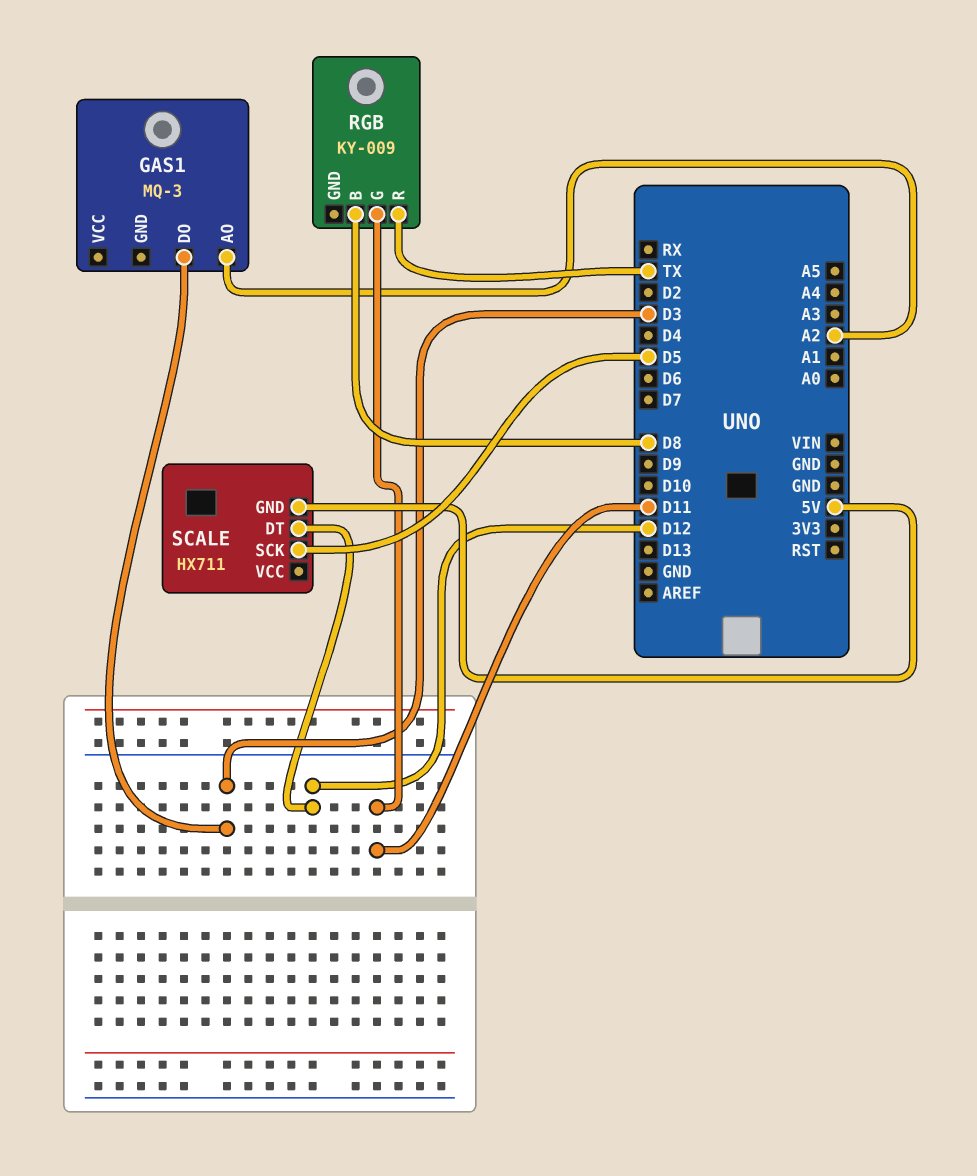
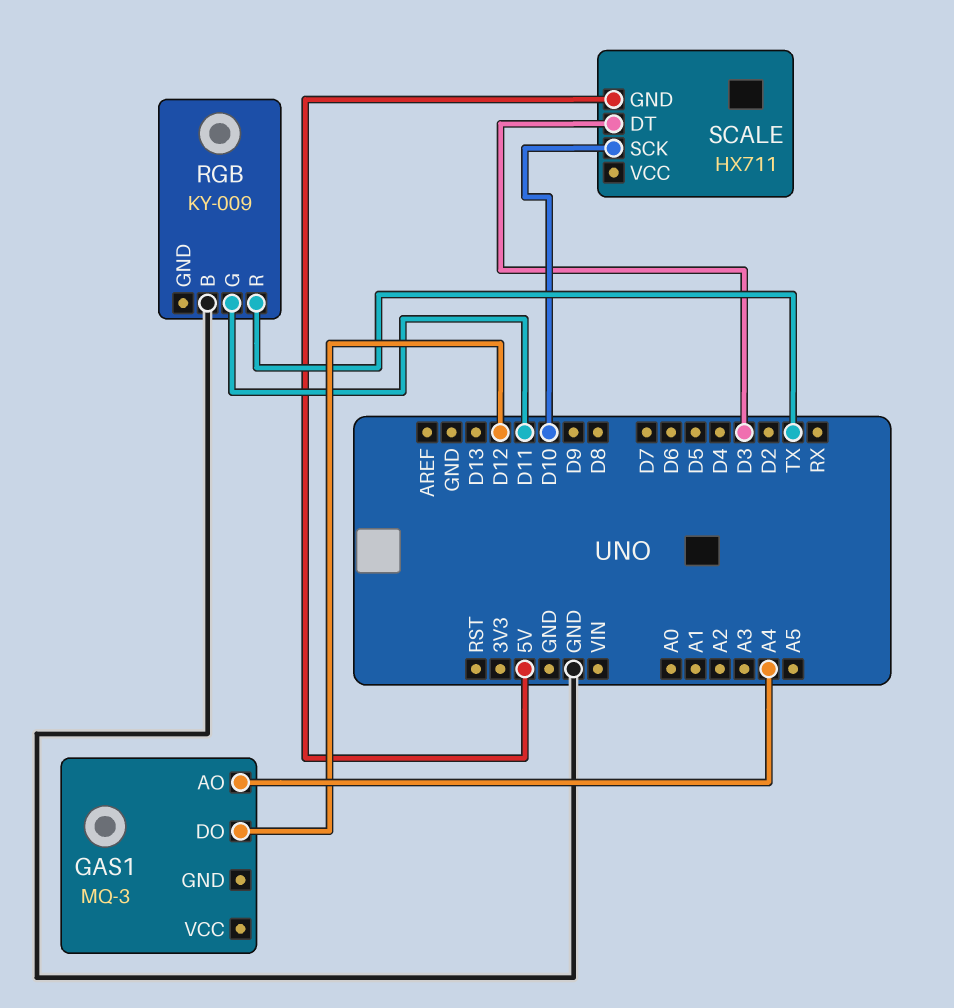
GAS1 pin AO: A2 -> A4
GAS1 pin DO: D3 -> D12
RGB pin B: D8 -> GND
SCALE pin DT: D12 -> D3
SCALE pin SCK: D5 -> D10

